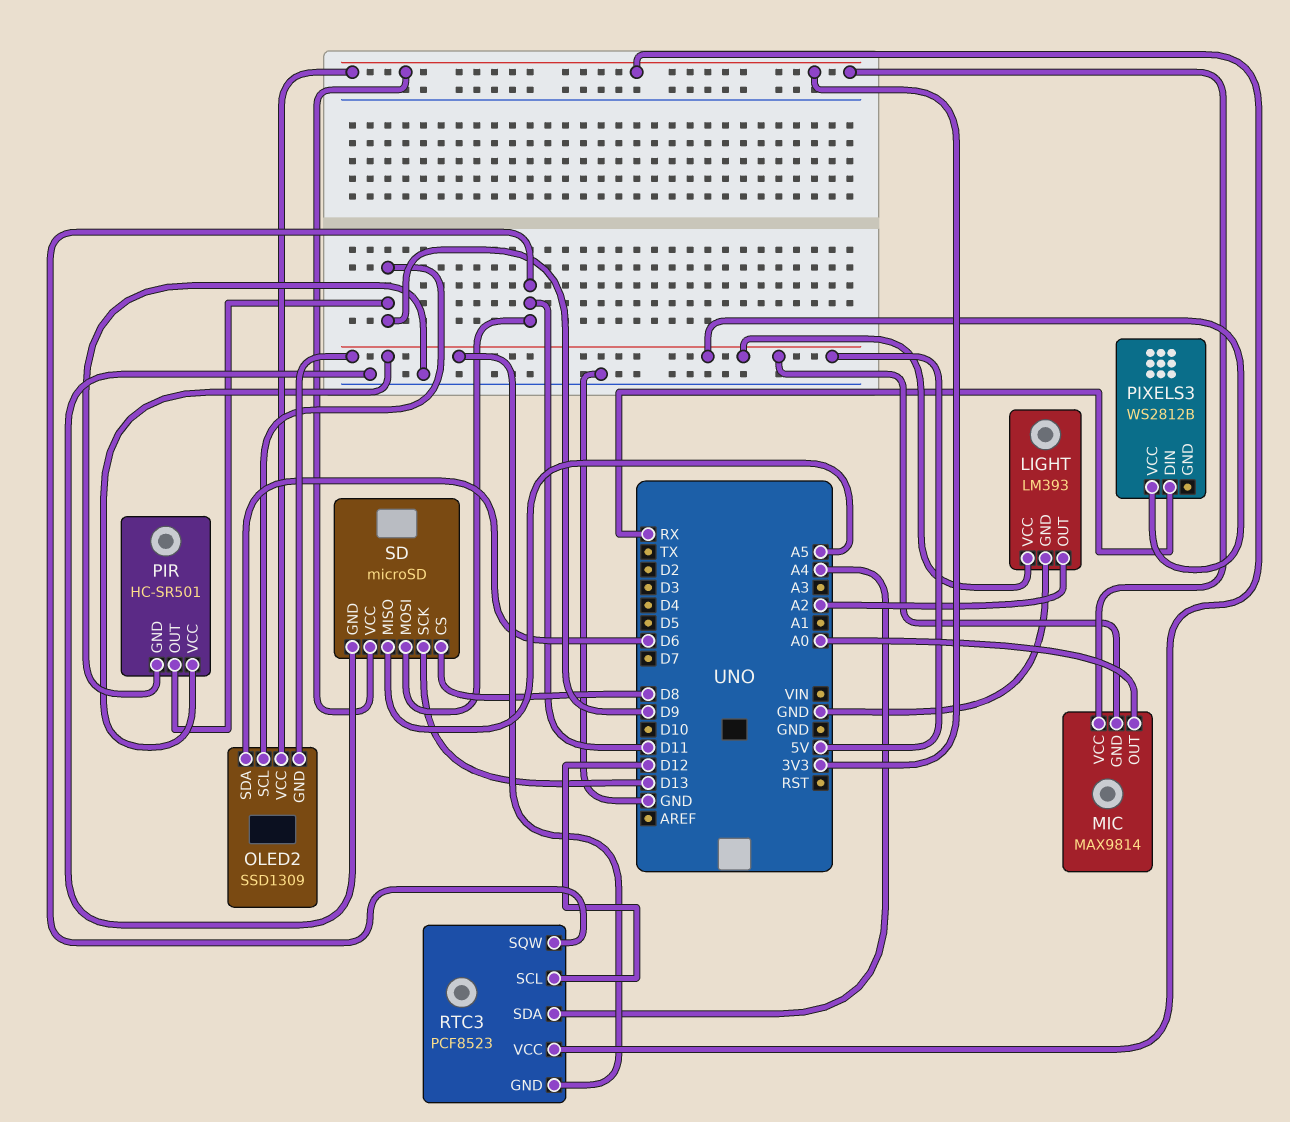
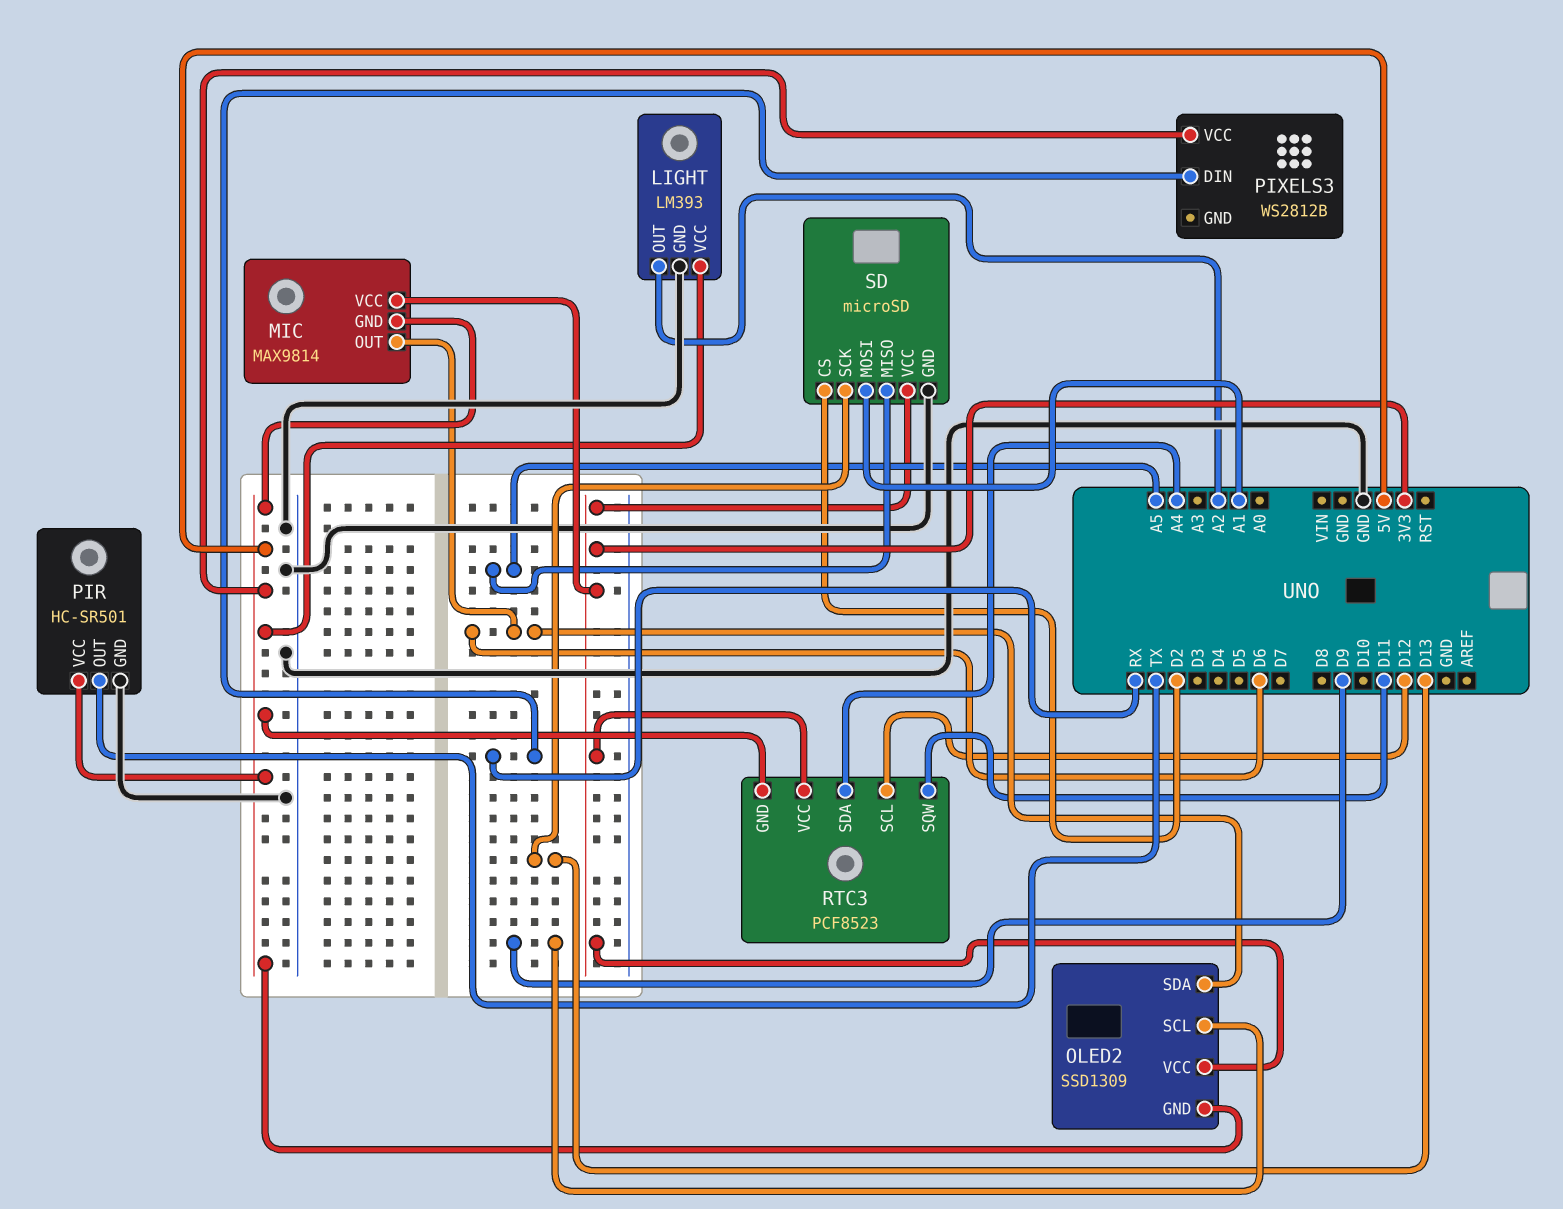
MIC pin OUT: A0 -> D6
PIR pin OUT: D9 -> TX
SD pin CS: D8 -> D2
SD pin MOSI: D11 -> A1

